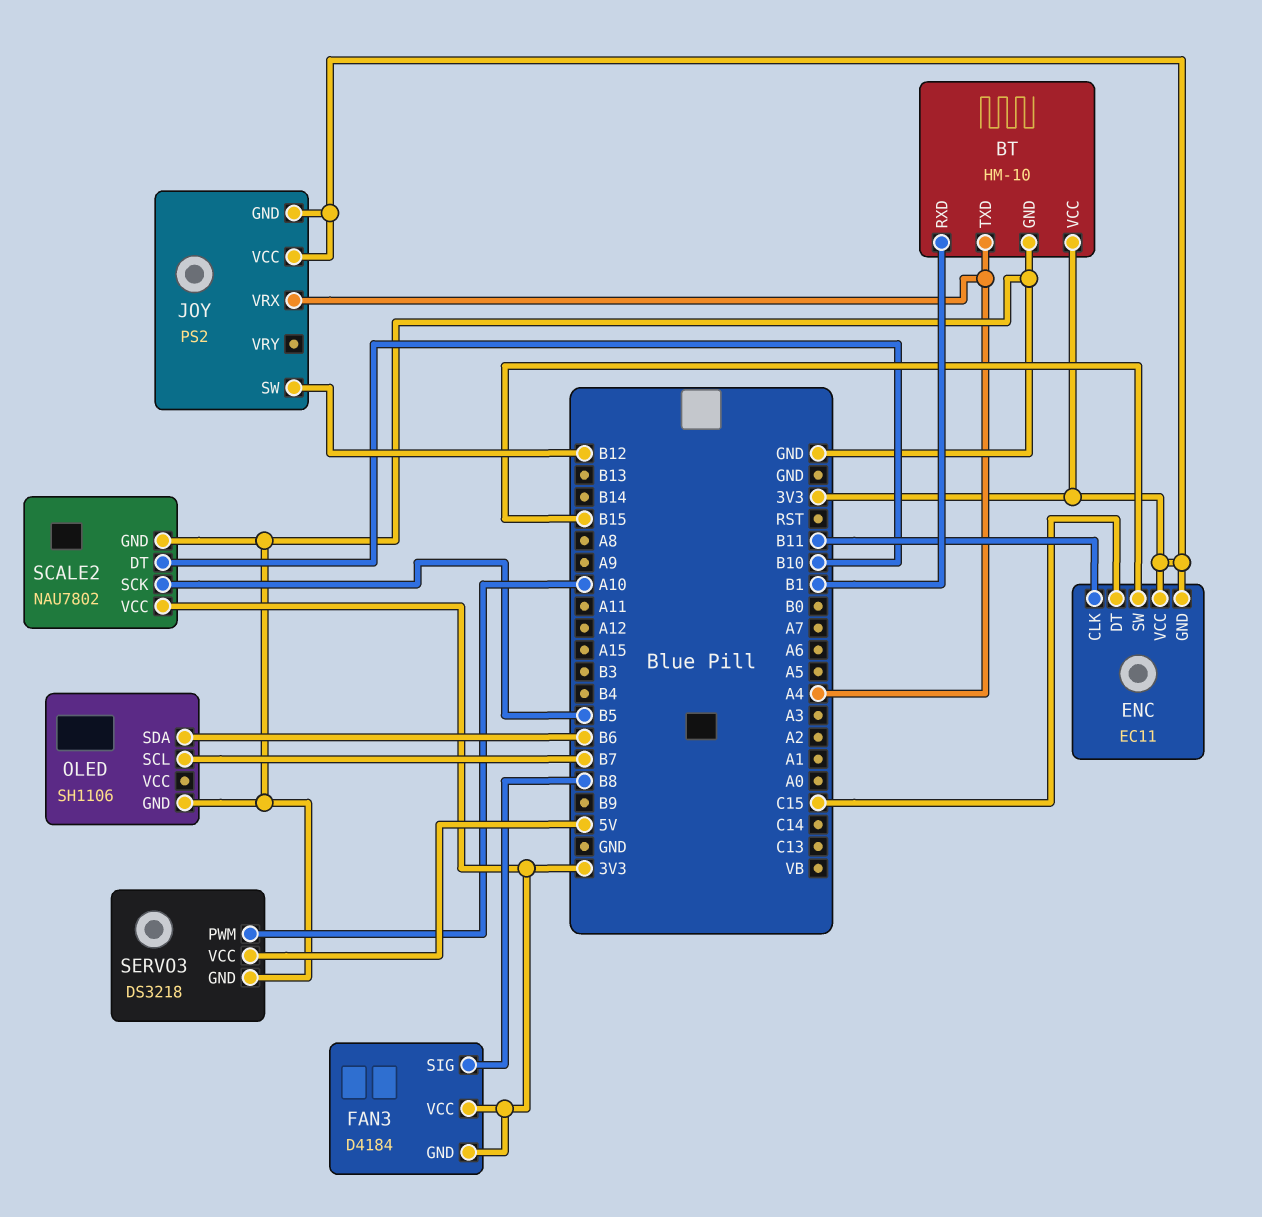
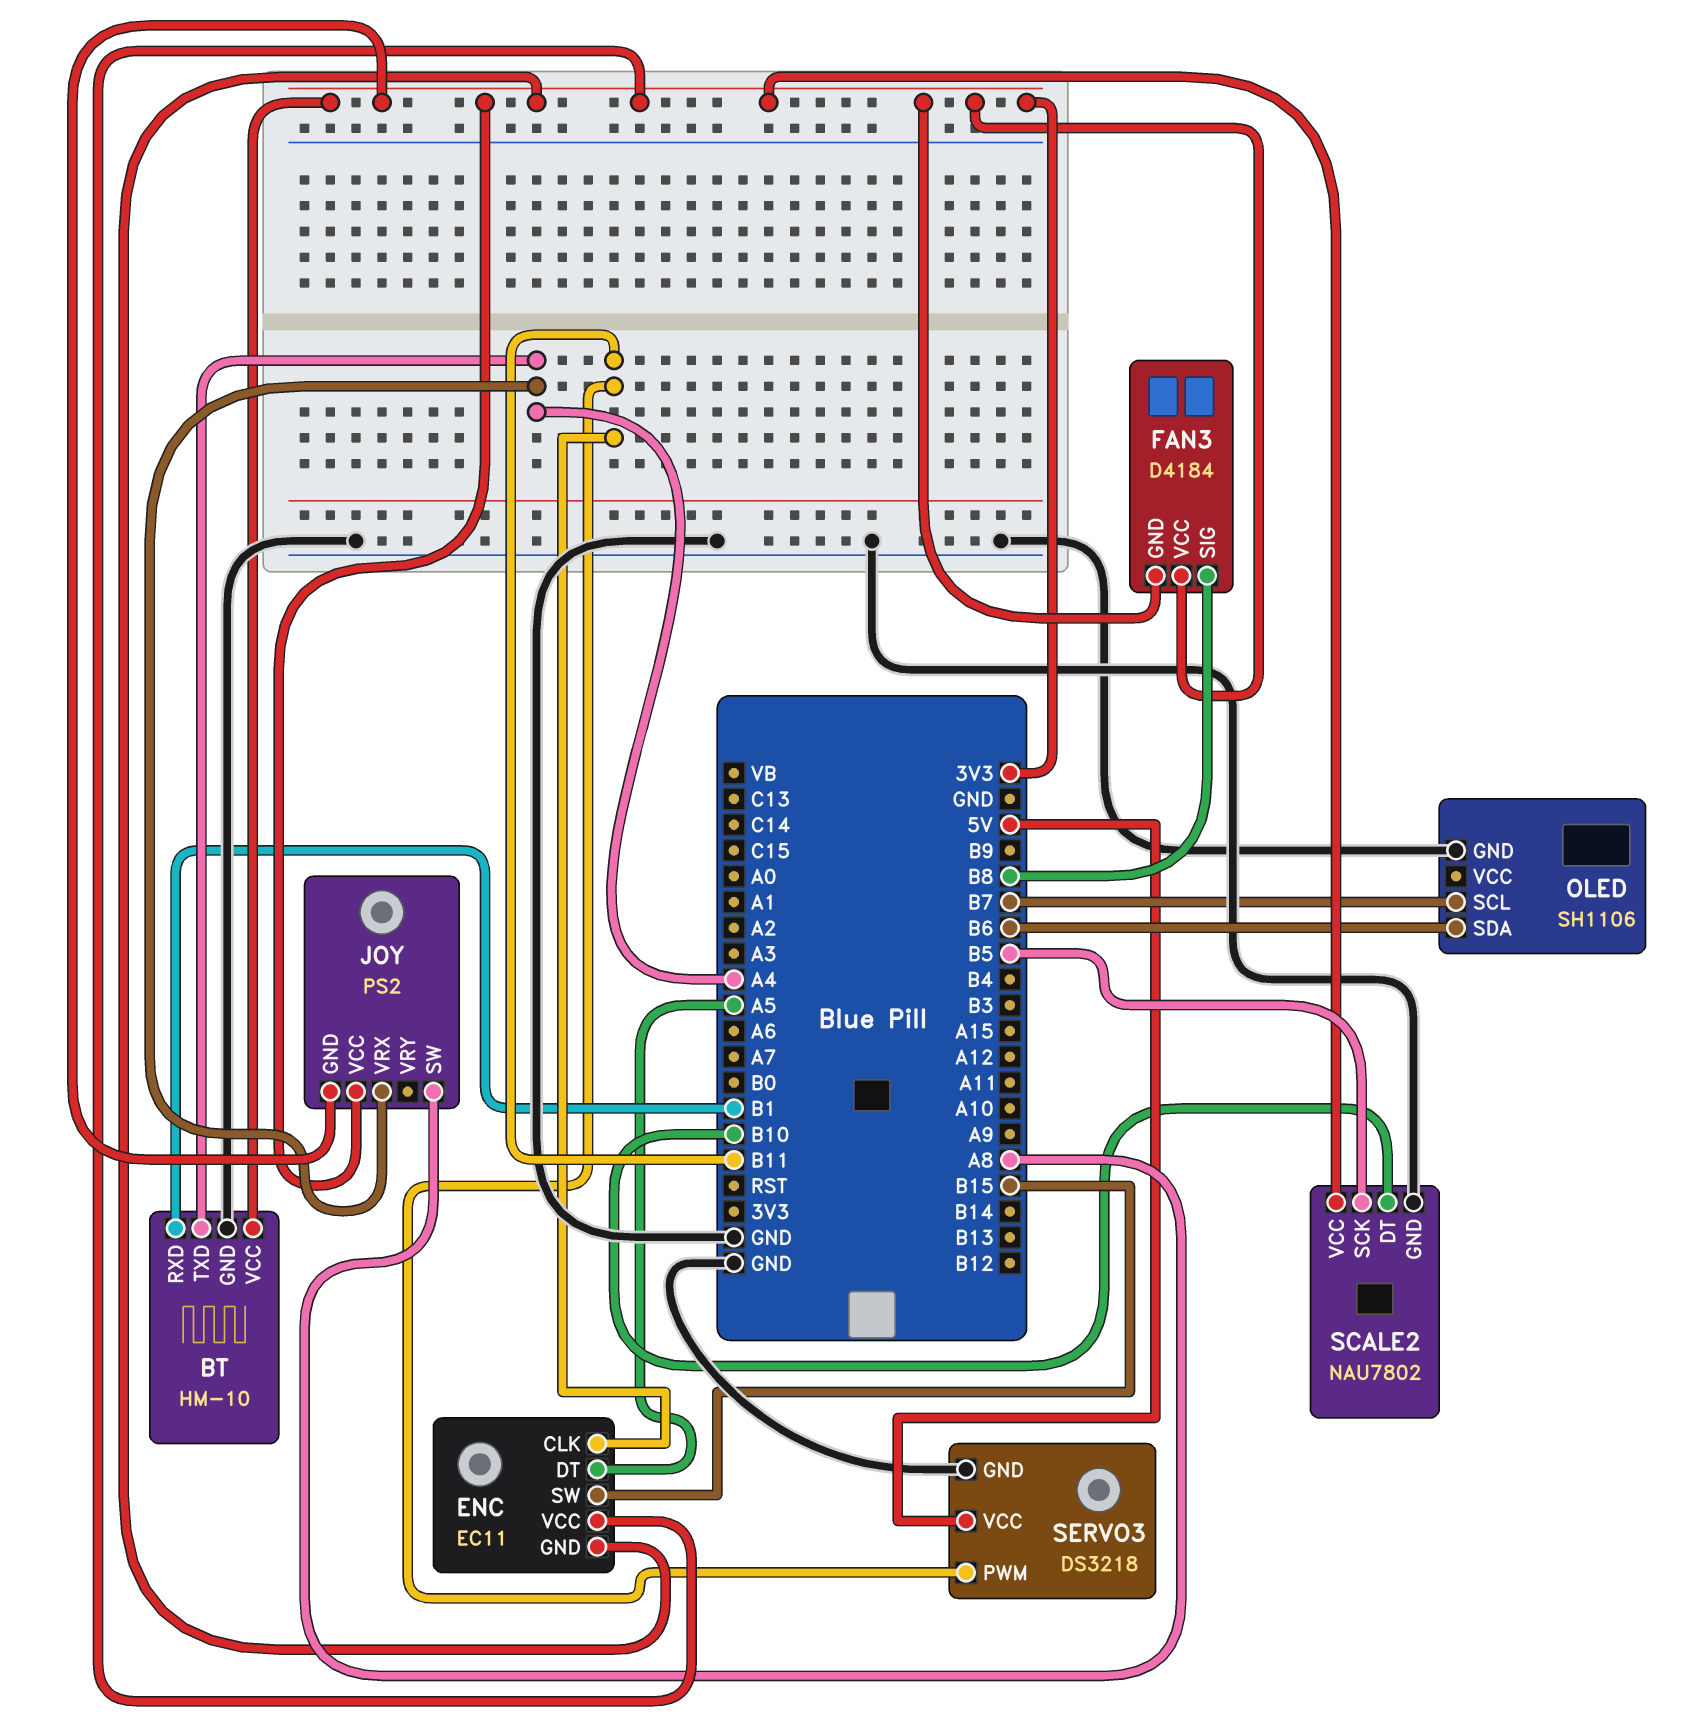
ENC pin DT: C15 -> A5
JOY pin SW: B12 -> A8
SERVO3 pin PWM: A10 -> B11

